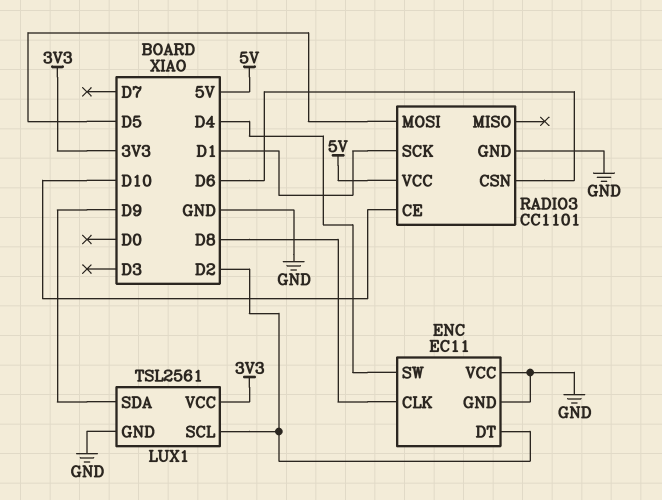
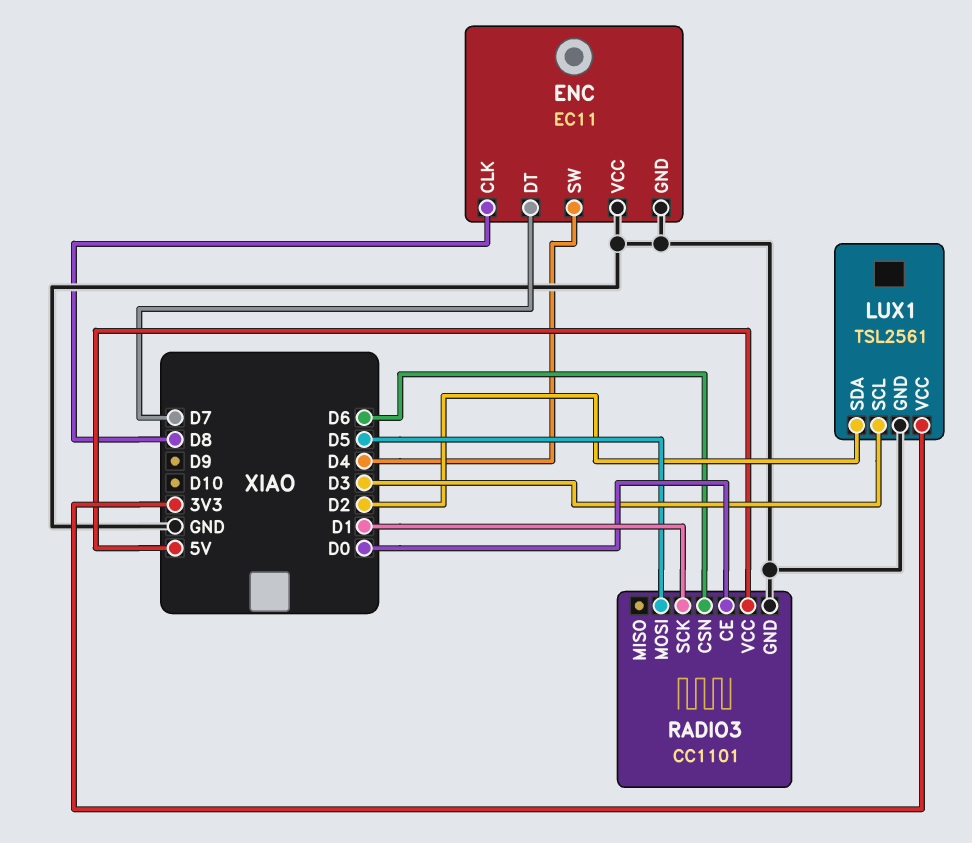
ENC pin DT: D2 -> D7
LUX1 pin SCL: D2 -> D3
LUX1 pin SDA: D9 -> D2
RADIO3 pin CE: D10 -> D0

